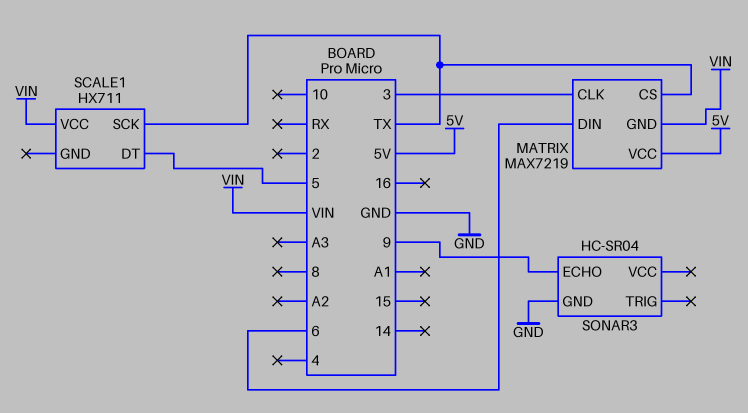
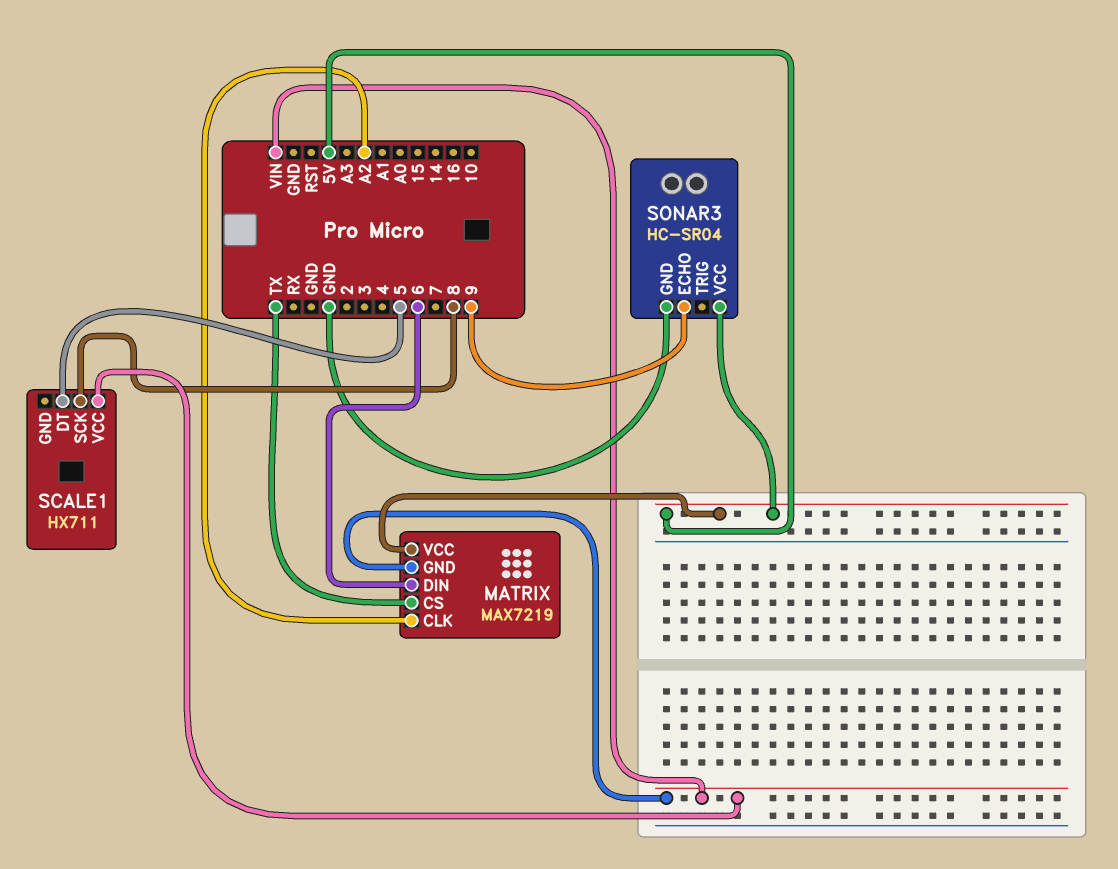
MATRIX pin CLK: 3 -> A2
SCALE1 pin SCK: TX -> 8
SONAR3 pin VCC: none -> 5V

